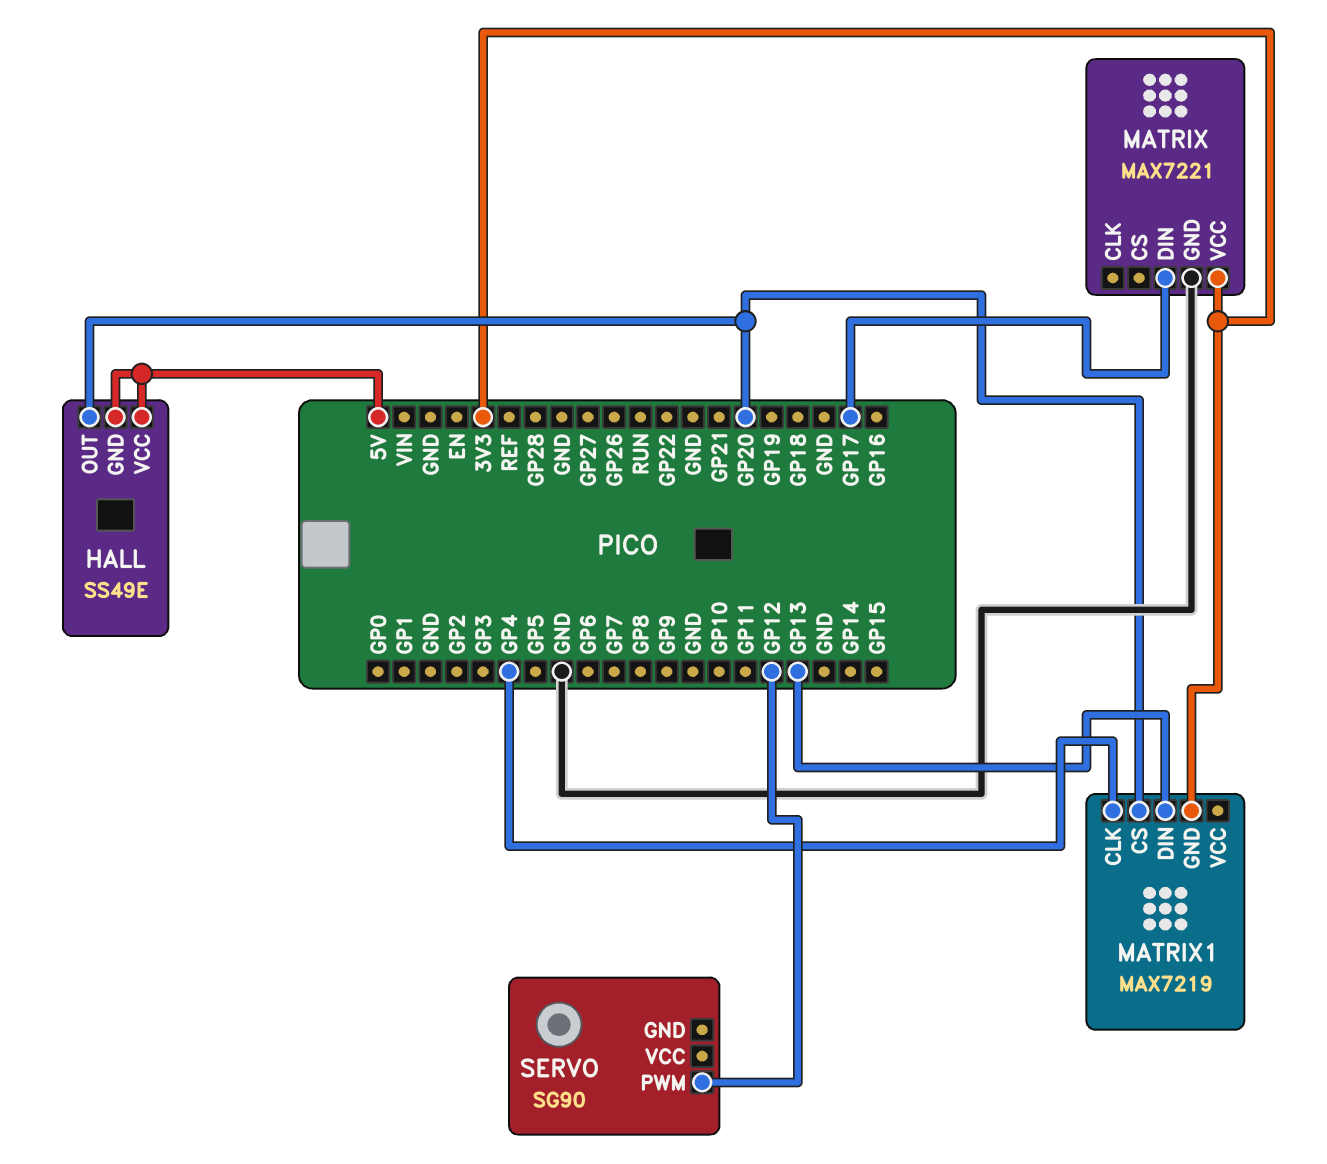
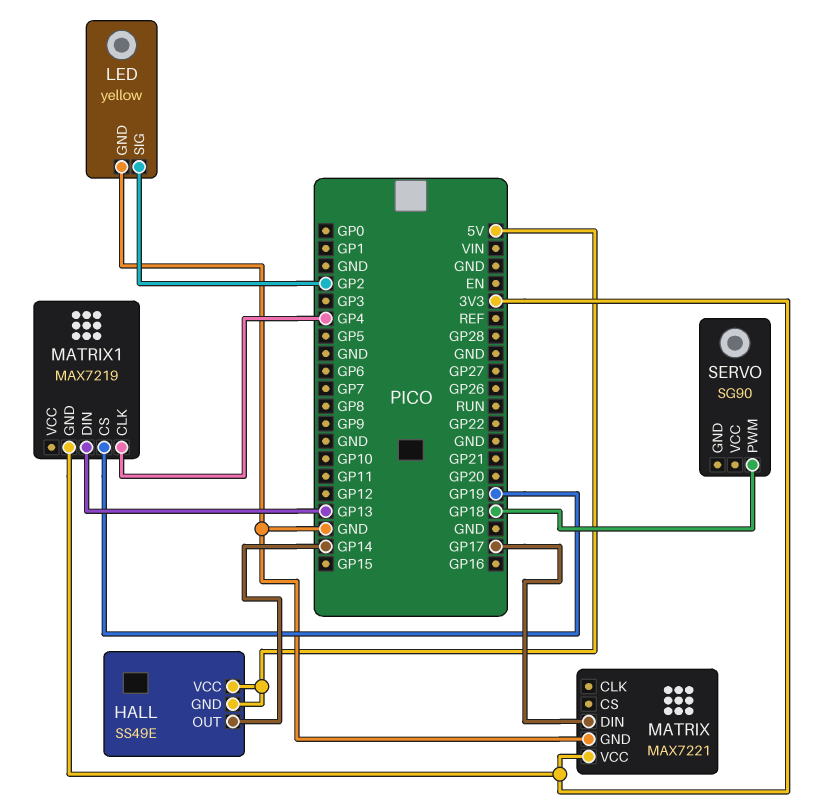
HALL pin OUT: GP20 -> GP14
LED: none -> yellow
LED pin GND: none -> GND
LED pin SIG: none -> GP2
MATRIX1 pin CS: GP20 -> GP19
SERVO pin PWM: GP12 -> GP18

